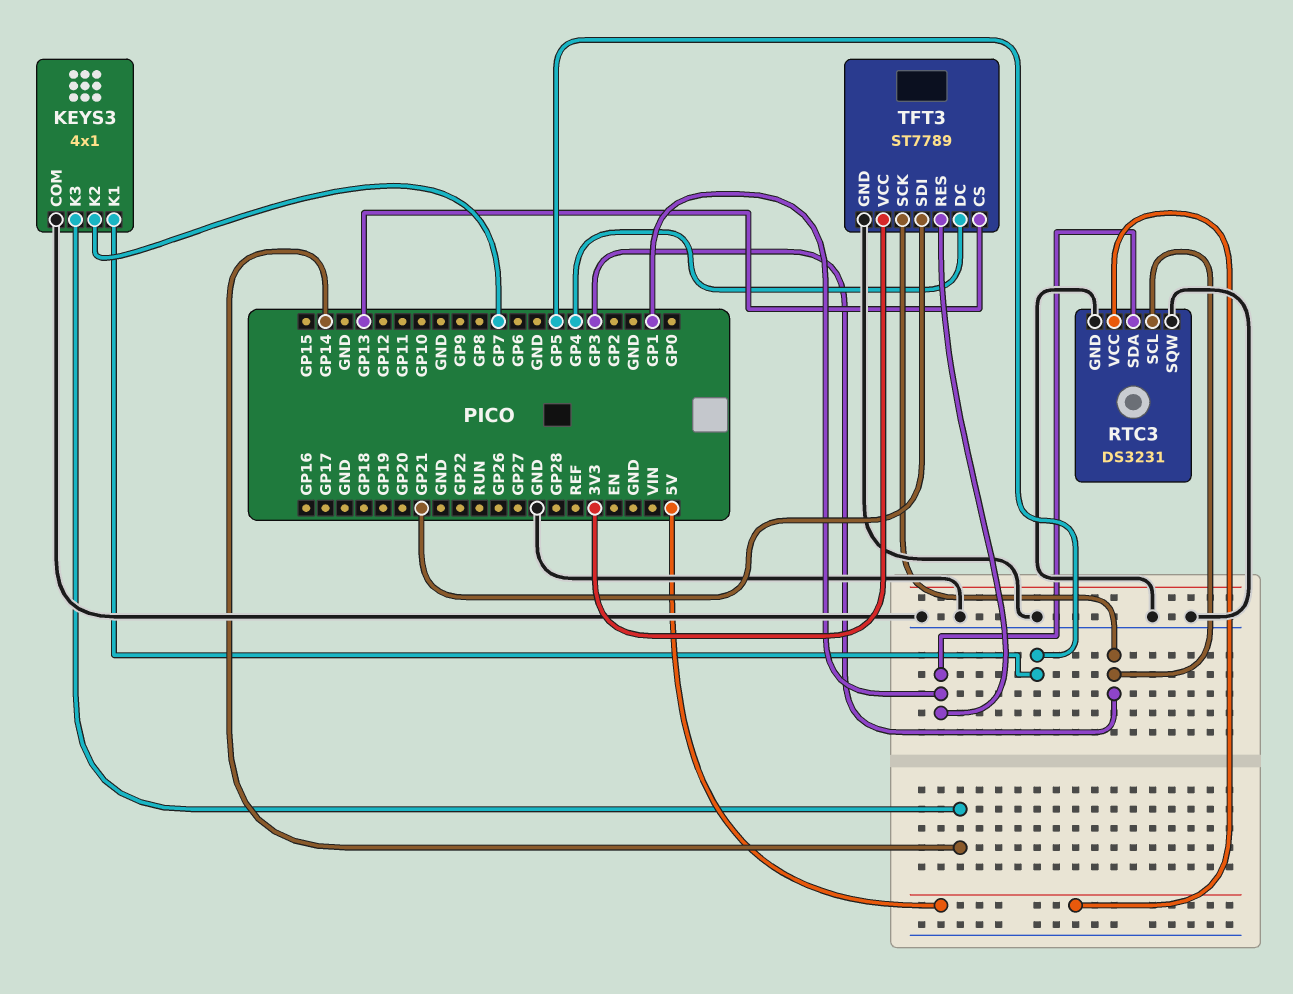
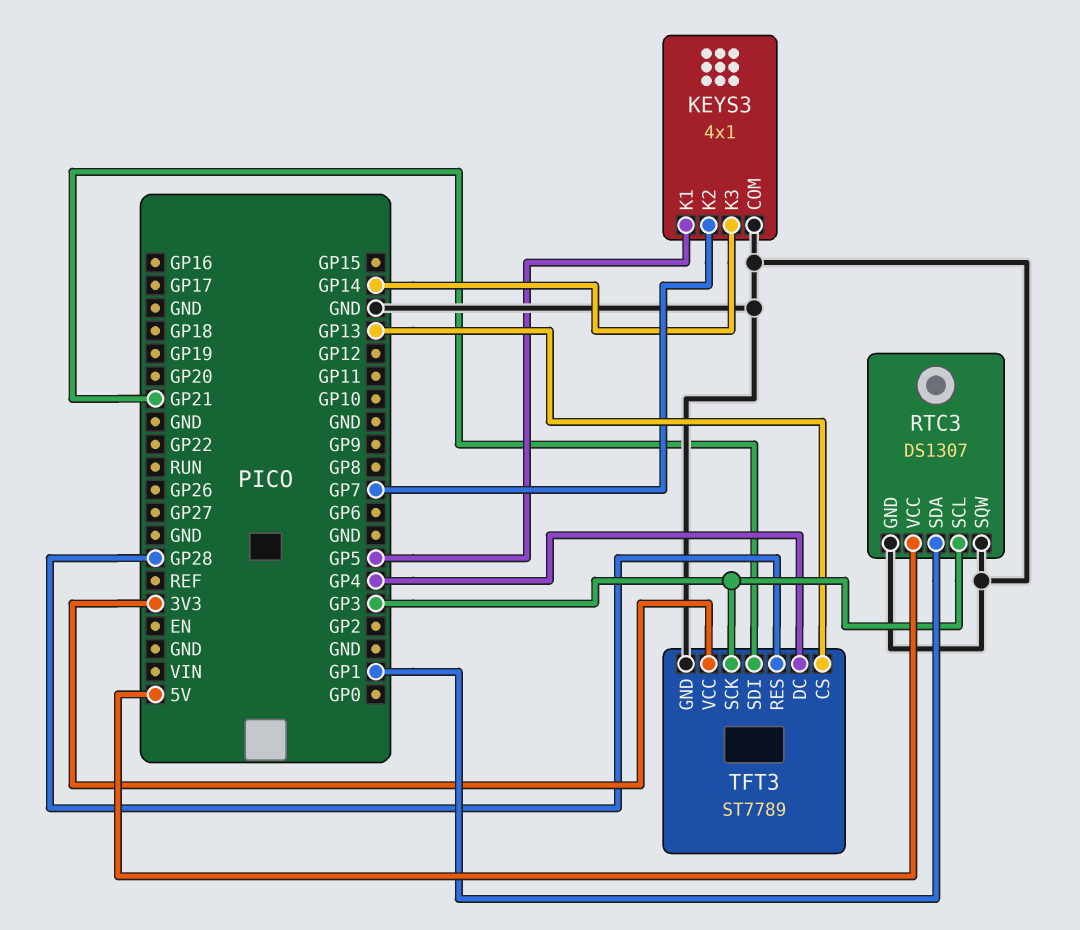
RTC3: DS3231 -> DS1307
TFT3 pin RES: GP1 -> GP28

